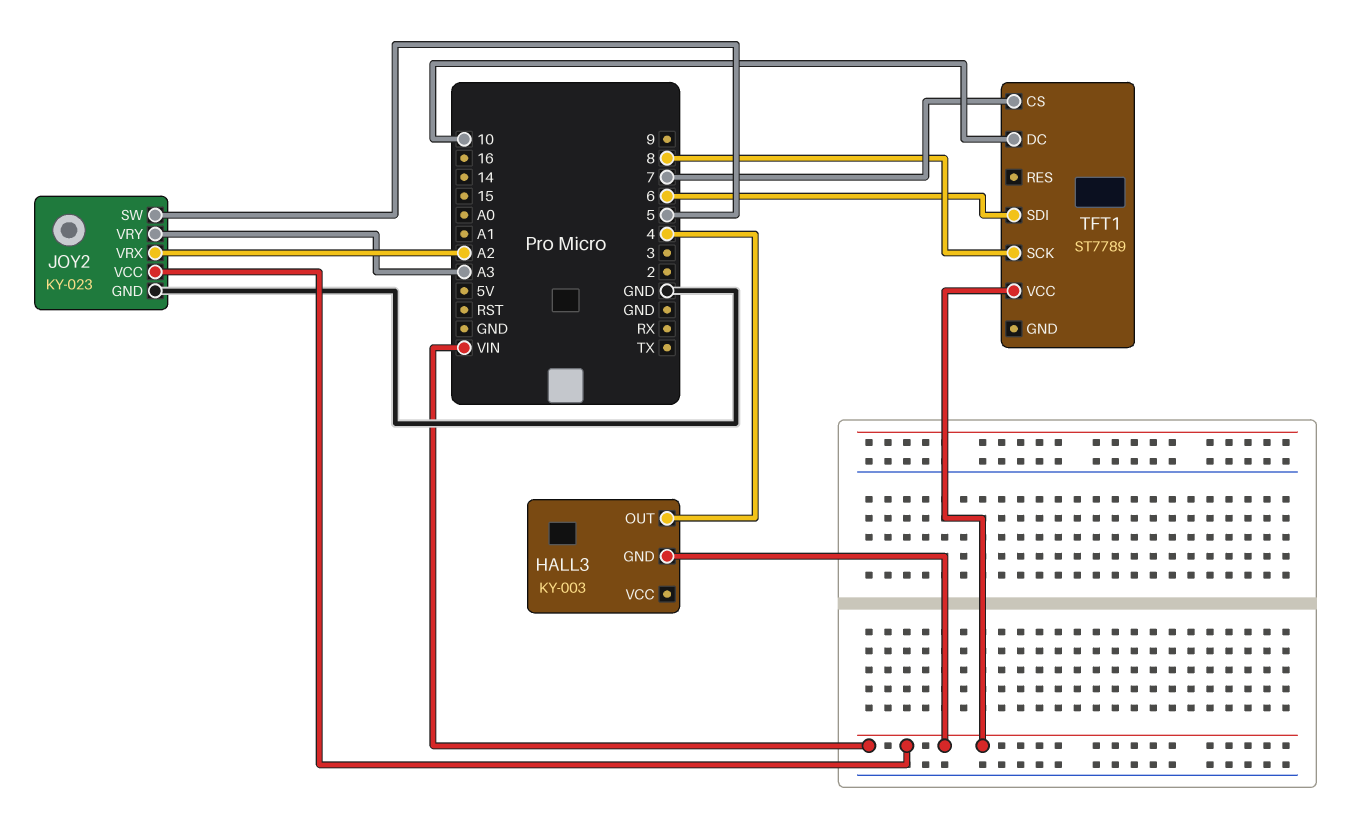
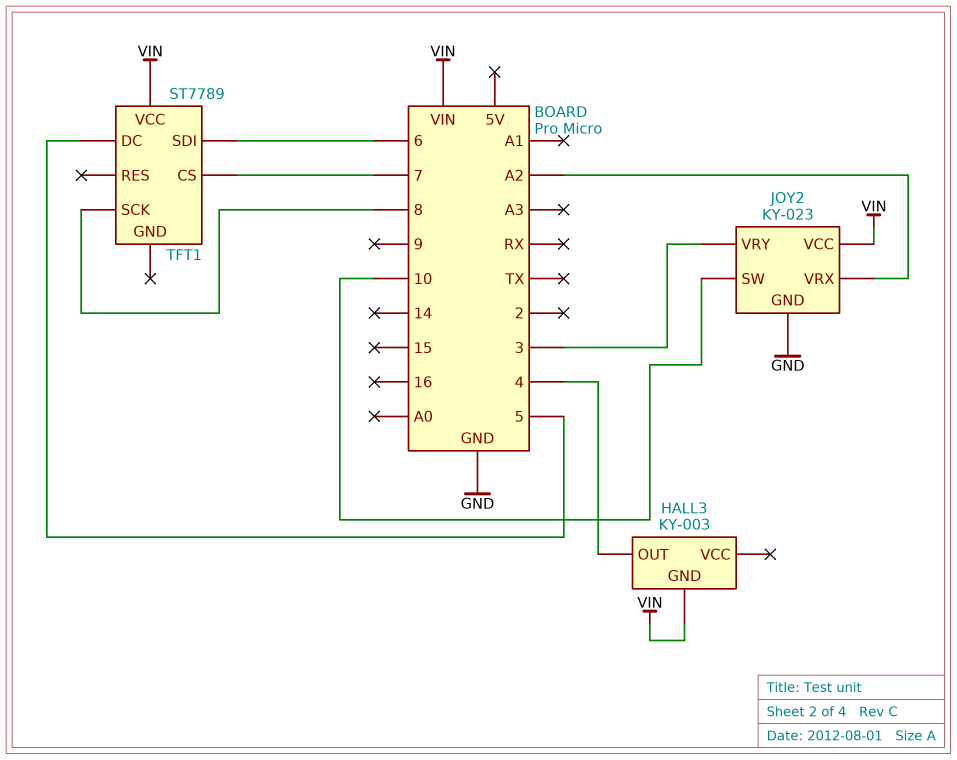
JOY2 pin SW: 5 -> 10
JOY2 pin VRY: A3 -> 3
TFT1 pin DC: 10 -> 5

